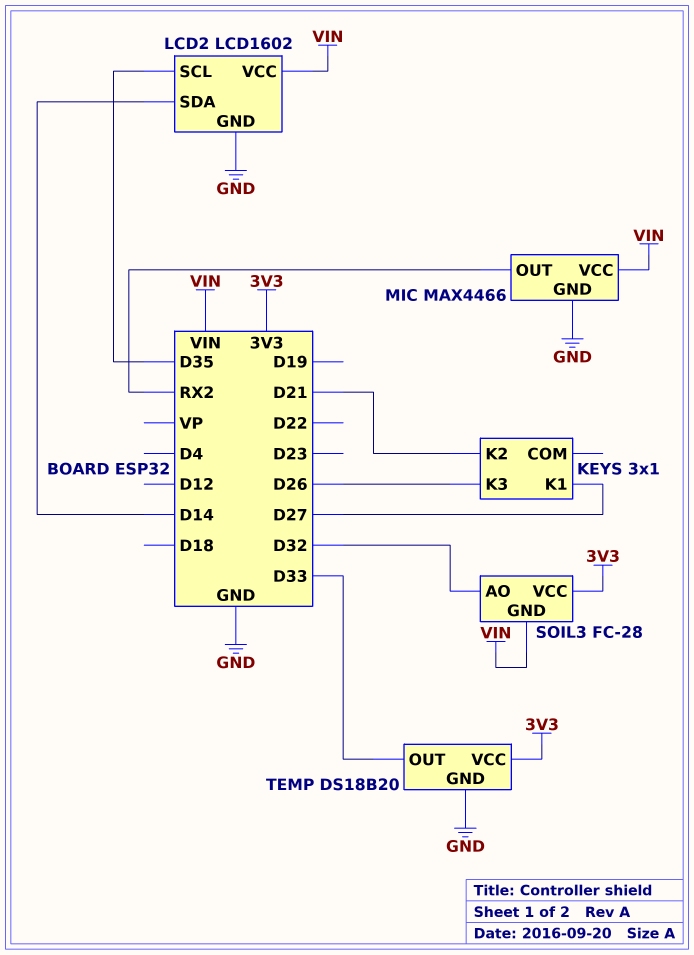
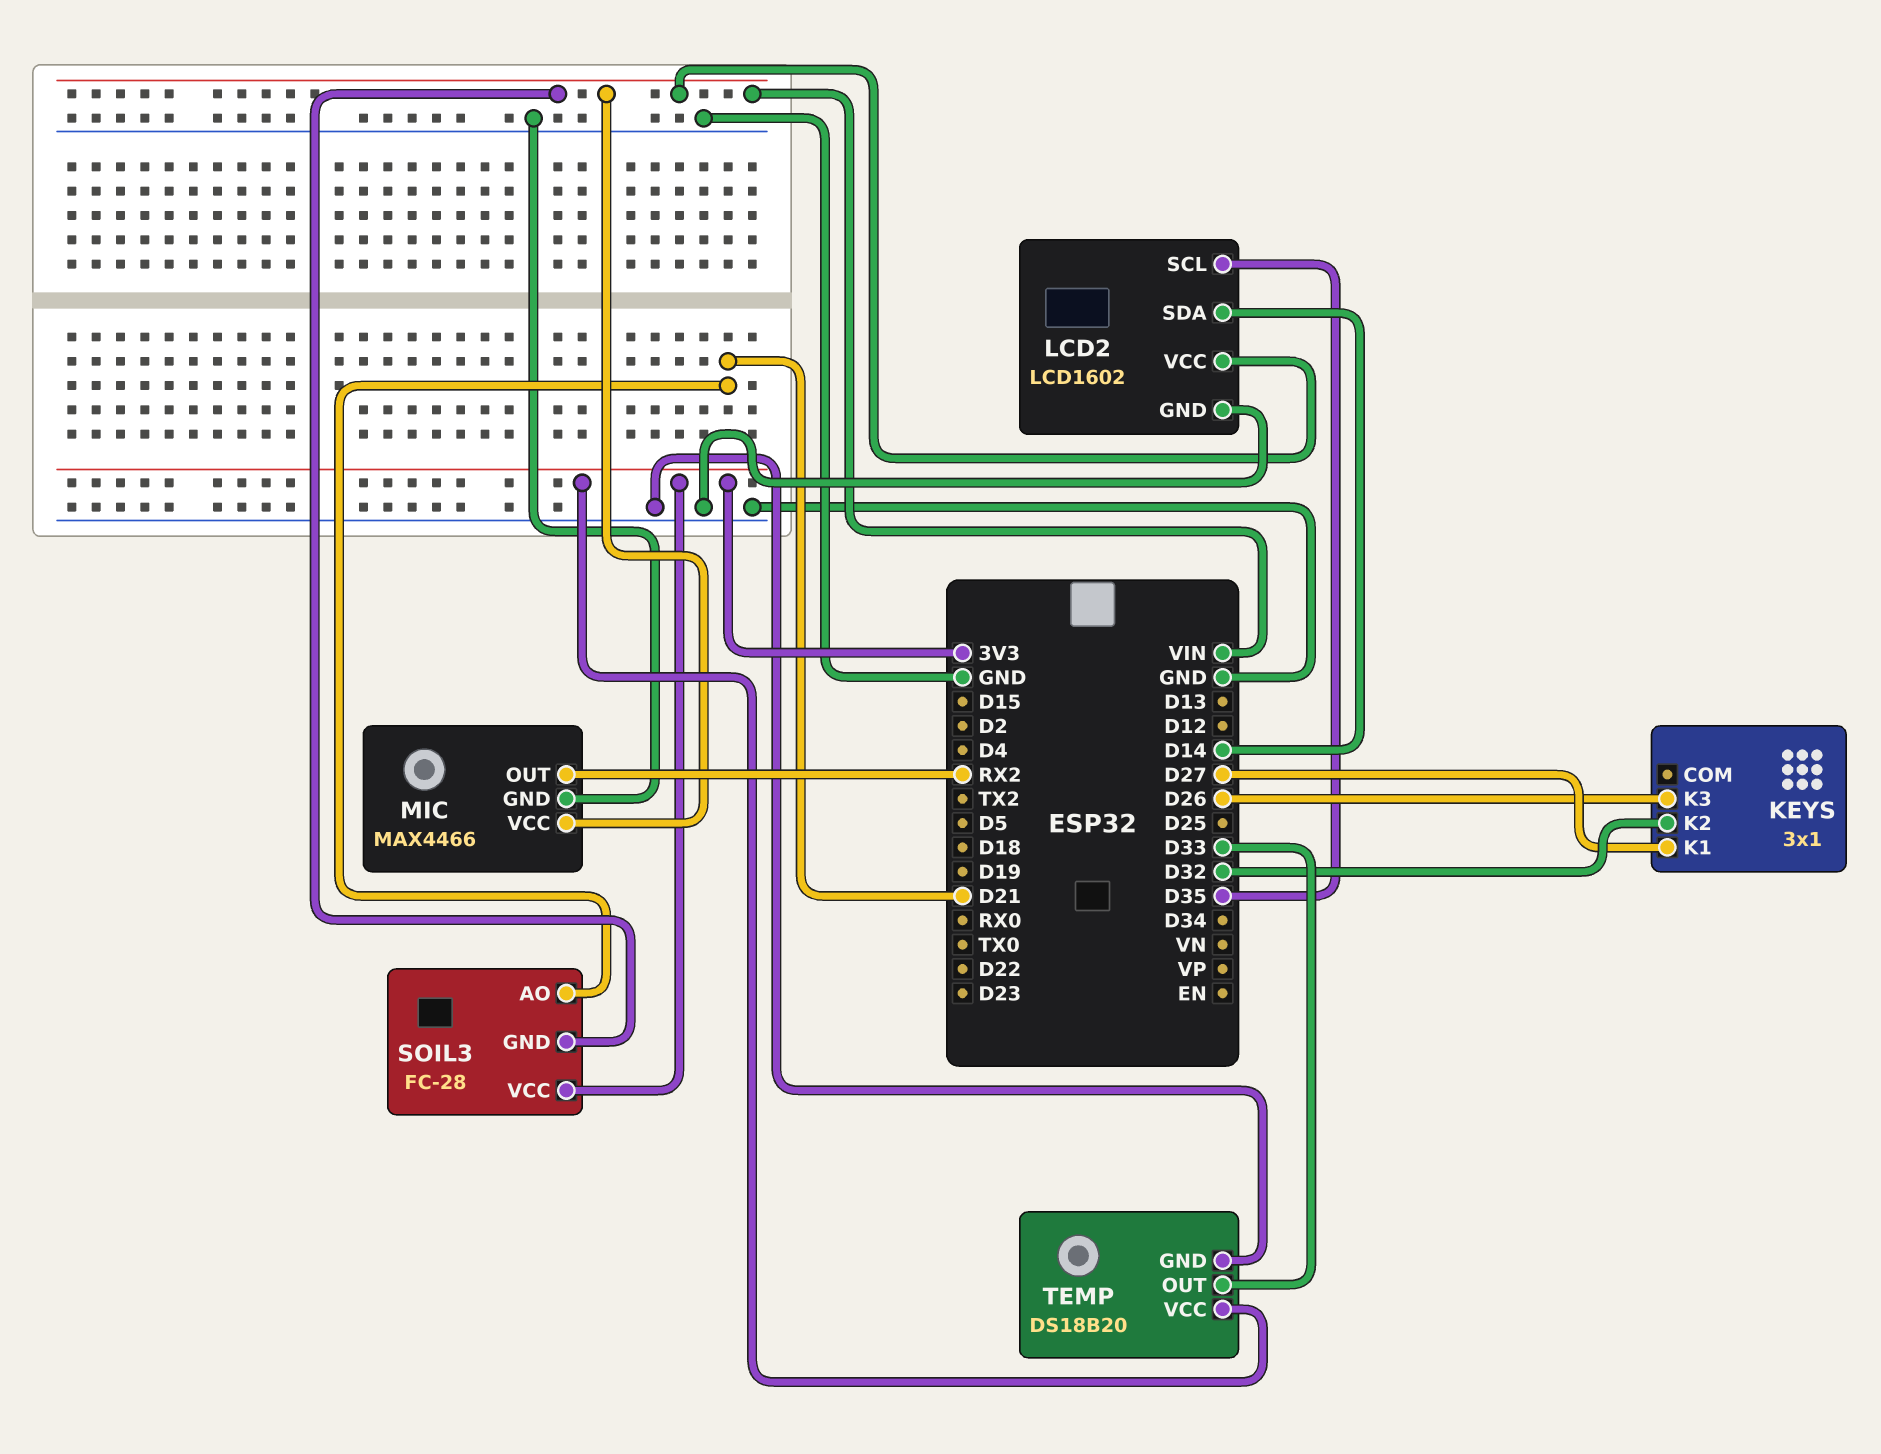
KEYS pin K2: D21 -> D32
SOIL3 pin AO: D32 -> D21

